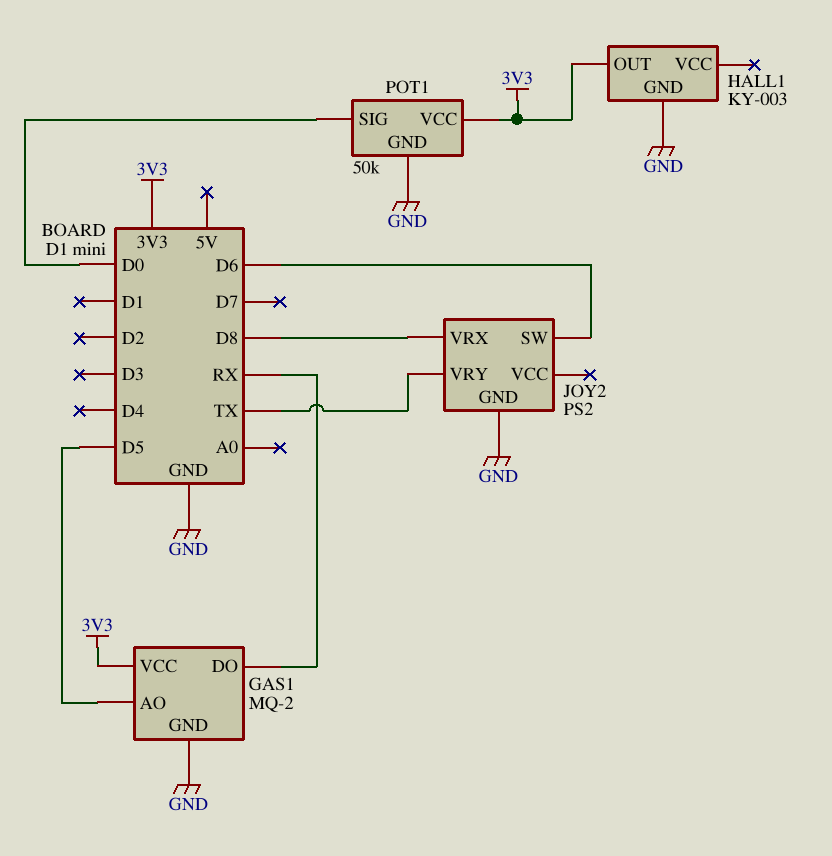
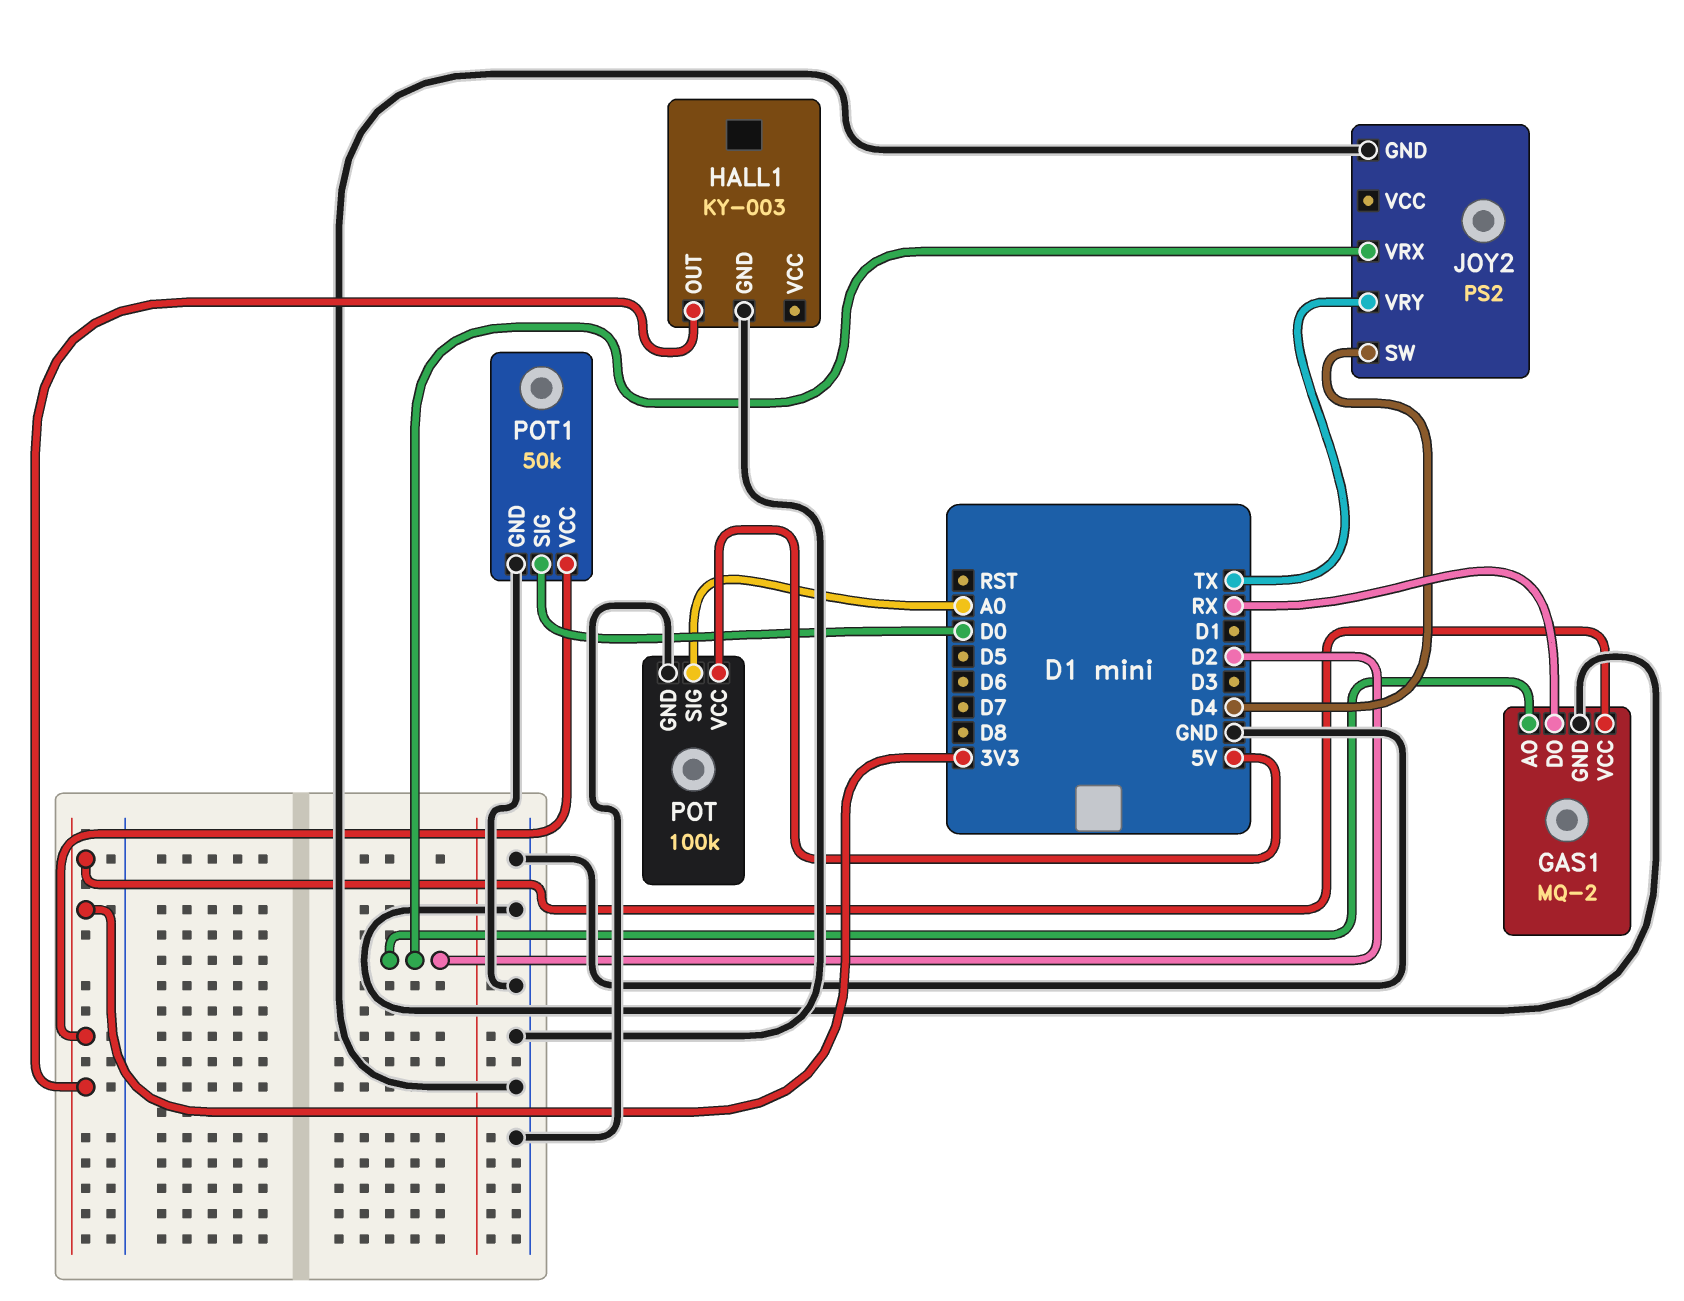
GAS1 pin AO: D5 -> D2
JOY2 pin SW: D6 -> D4
JOY2 pin VRX: D8 -> D2
POT: none -> 100k
POT pin GND: none -> GND
POT pin SIG: none -> A0
POT pin VCC: none -> 5V

